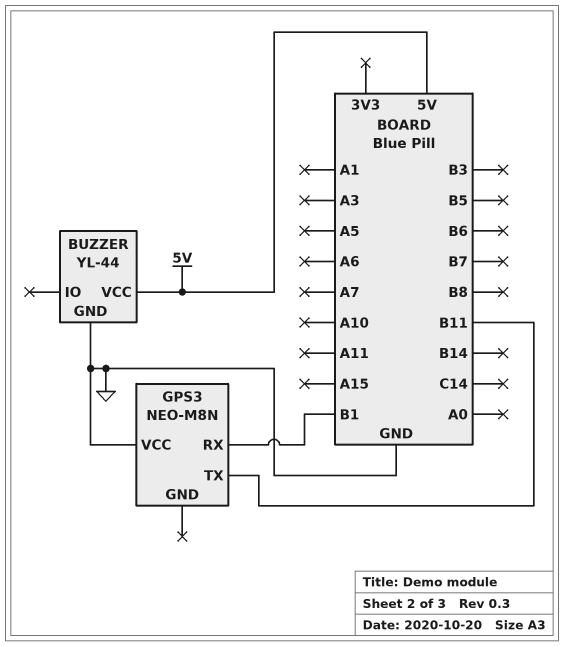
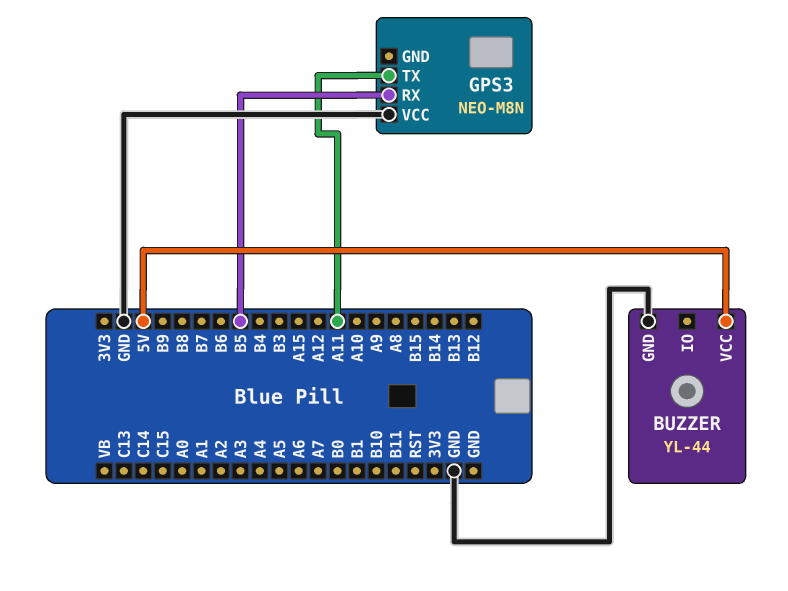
GPS3 pin RX: B1 -> B5
GPS3 pin TX: B11 -> A11

